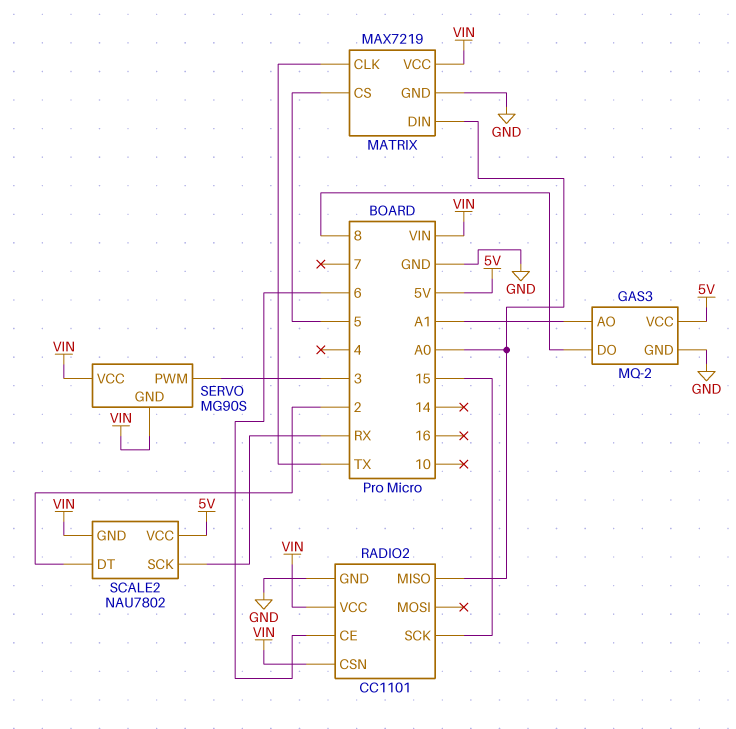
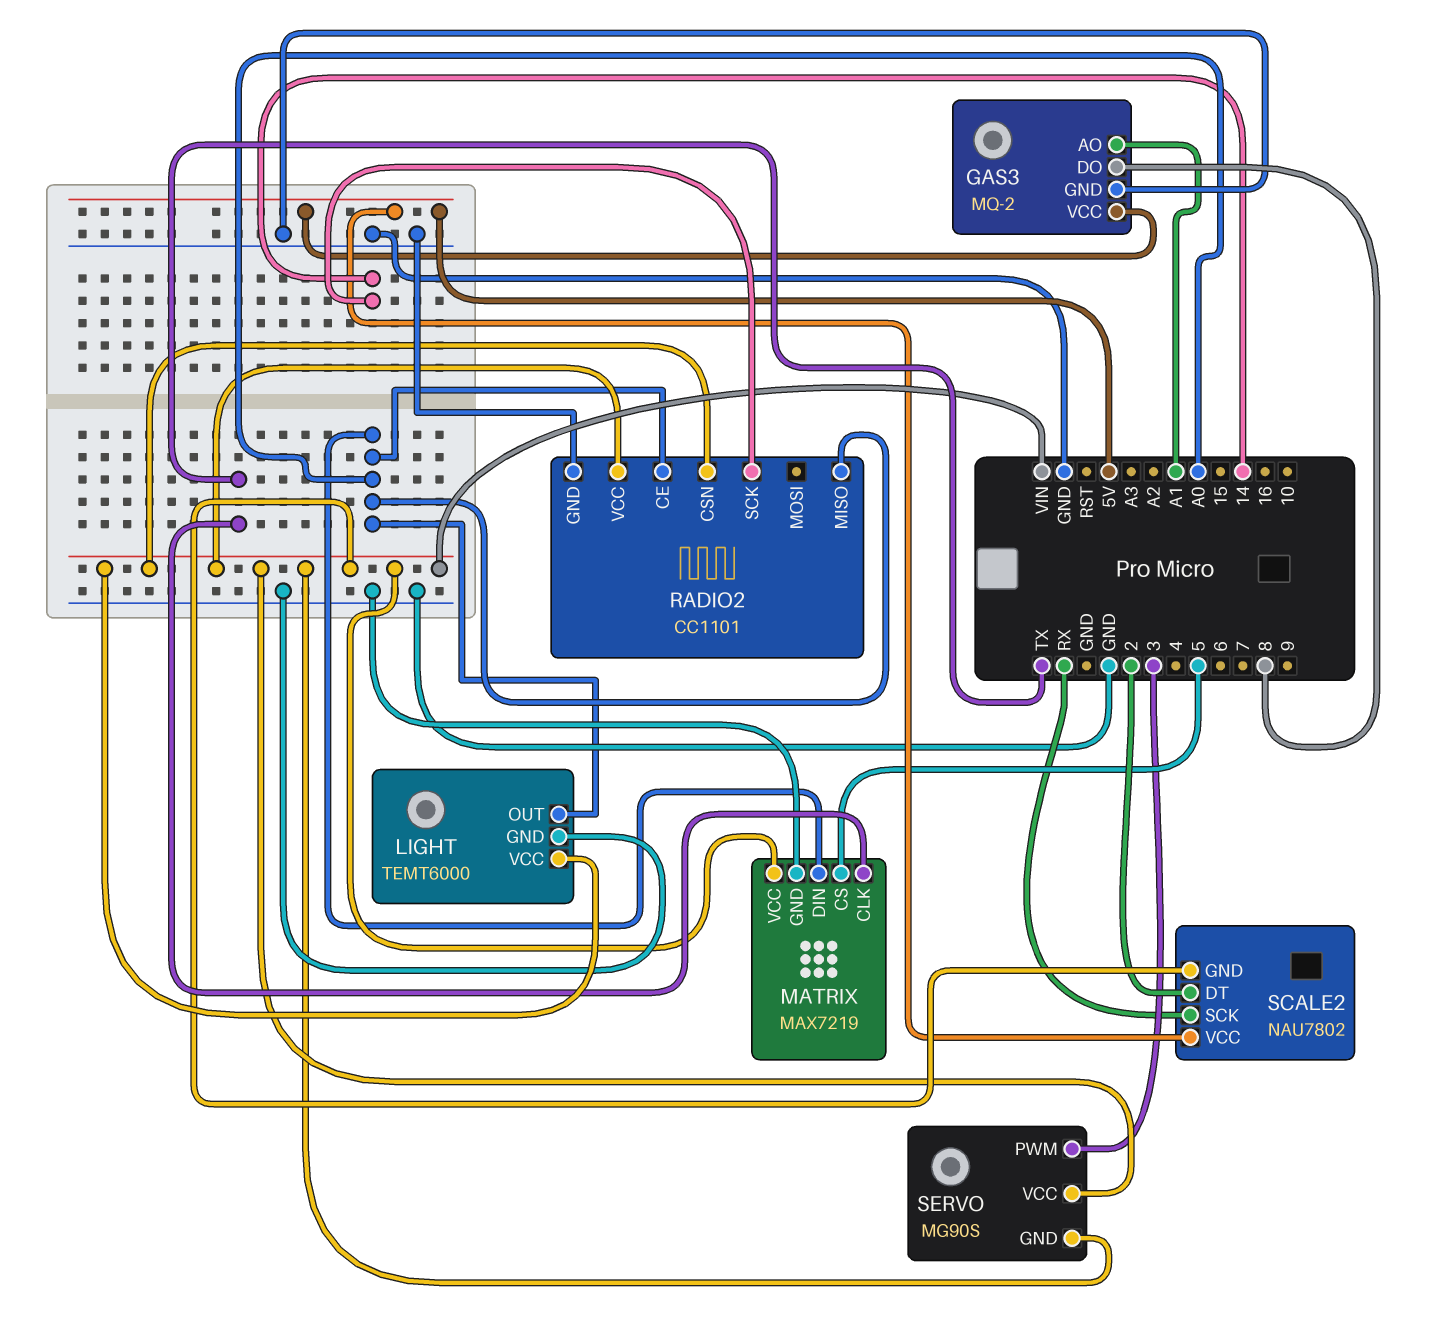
LIGHT: none -> TEMT6000
LIGHT pin GND: none -> GND
LIGHT pin OUT: none -> A0
LIGHT pin VCC: none -> VIN
RADIO2 pin CE: 6 -> A0
RADIO2 pin SCK: 15 -> 14

